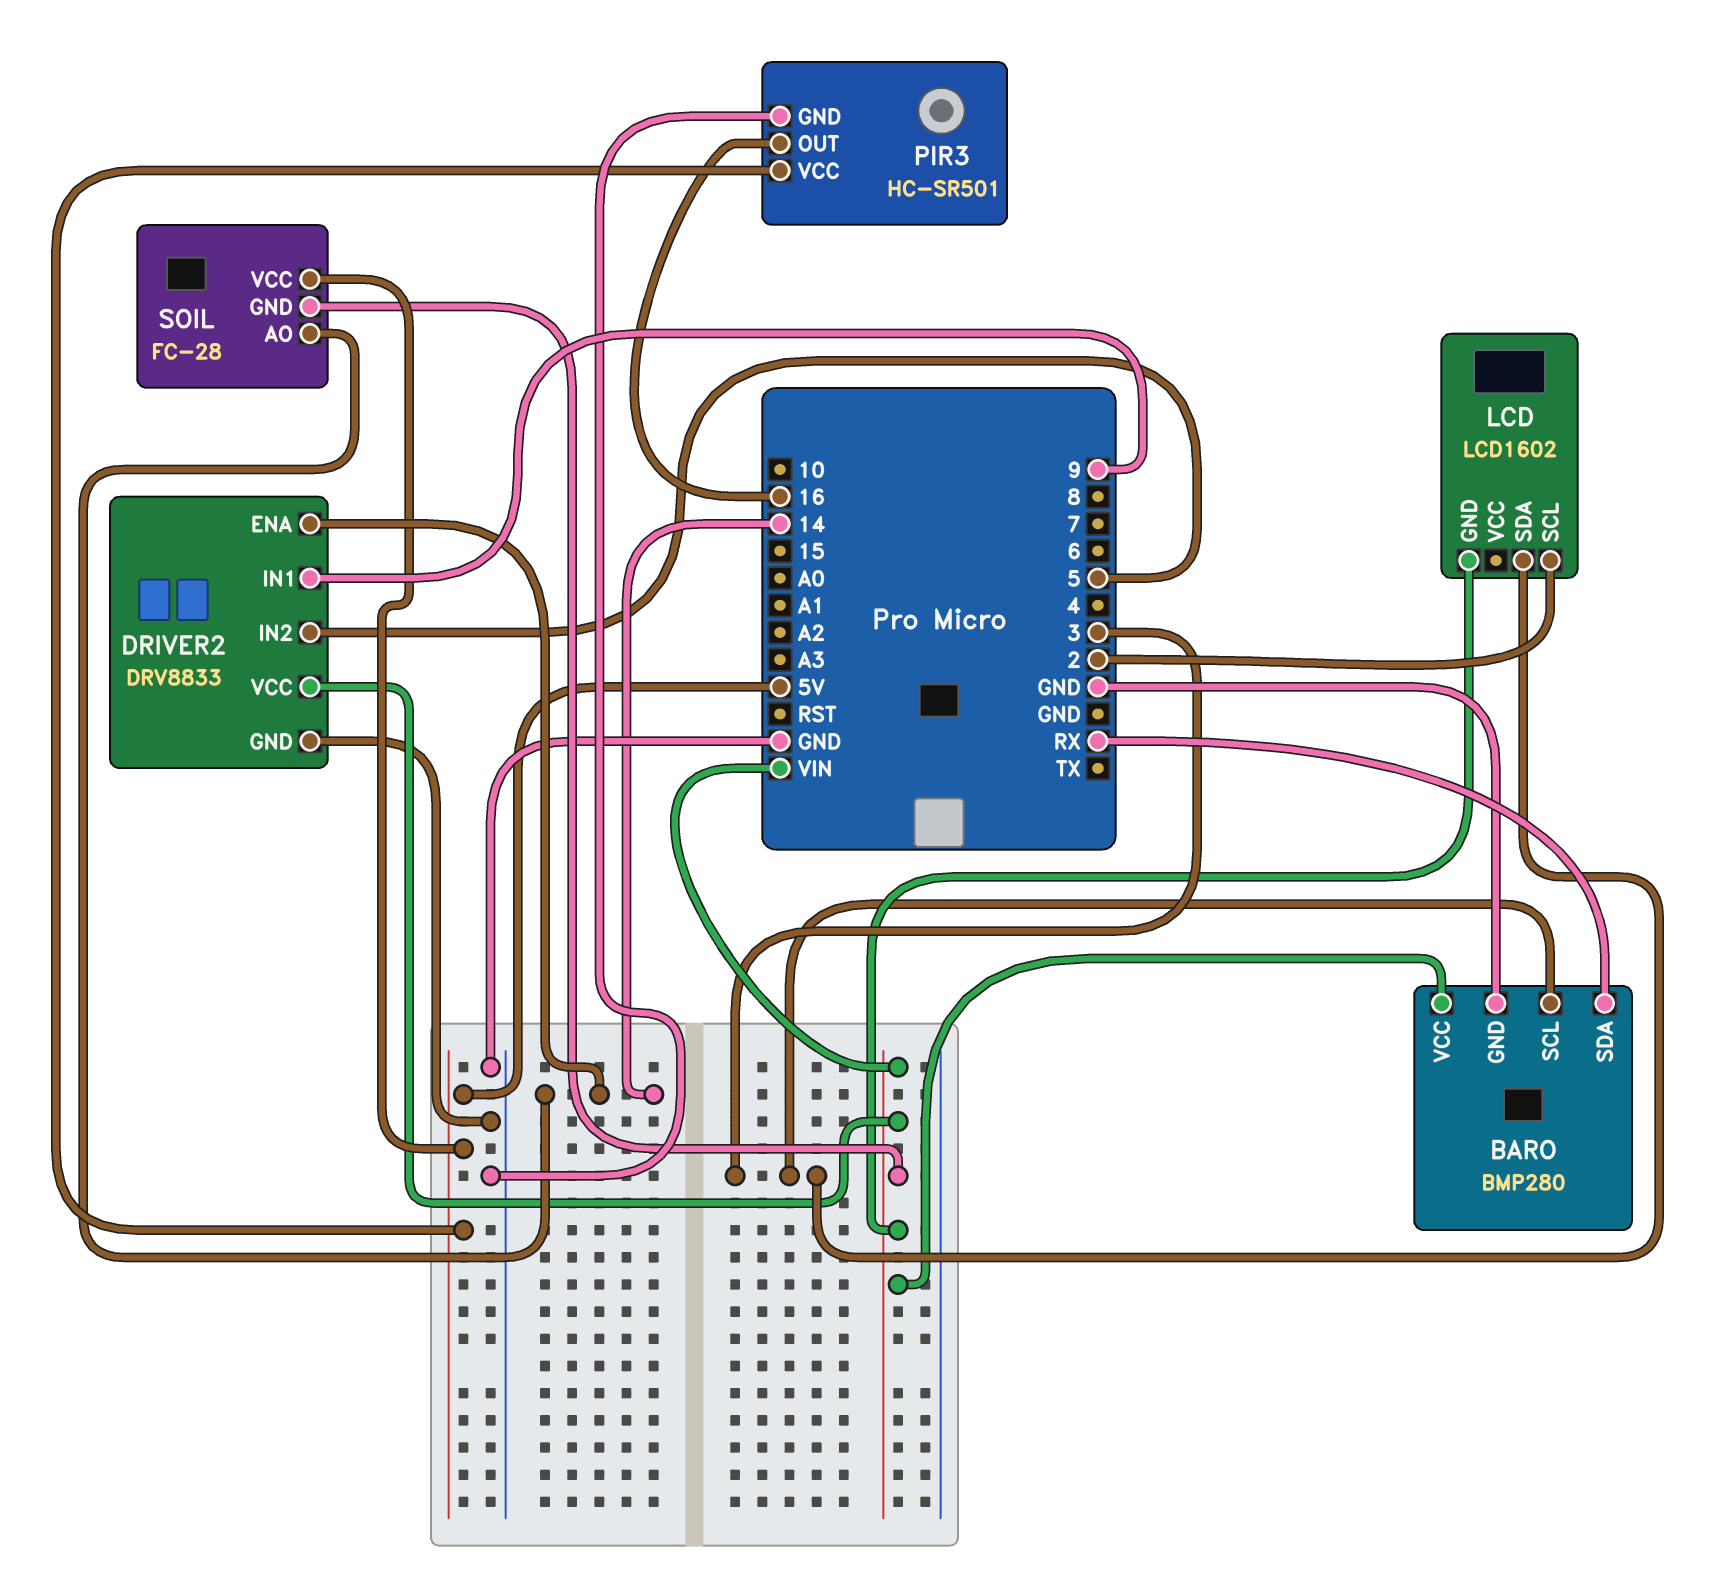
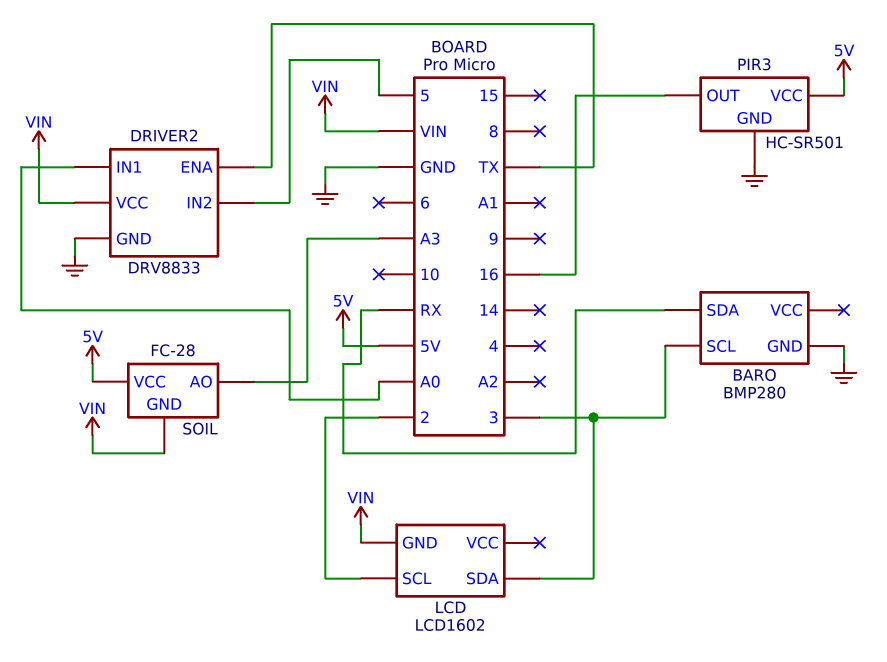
BARO pin VCC: VIN -> none
DRIVER2 pin ENA: 14 -> TX
DRIVER2 pin IN1: 9 -> A0
SOIL pin AO: 14 -> A3

